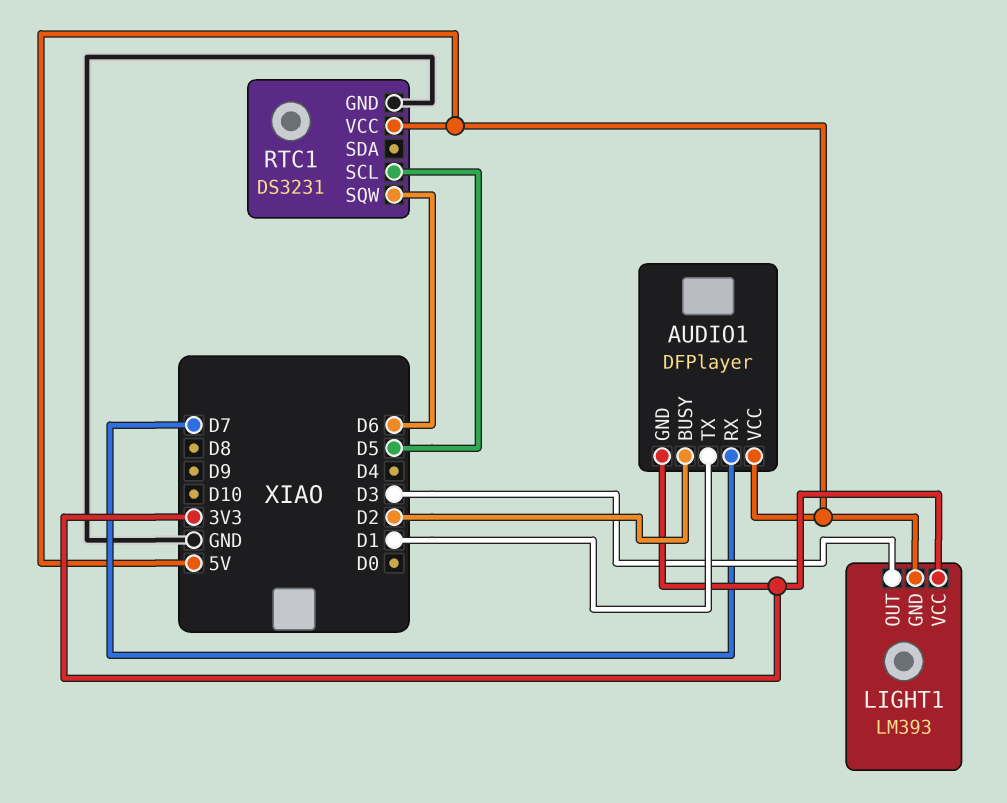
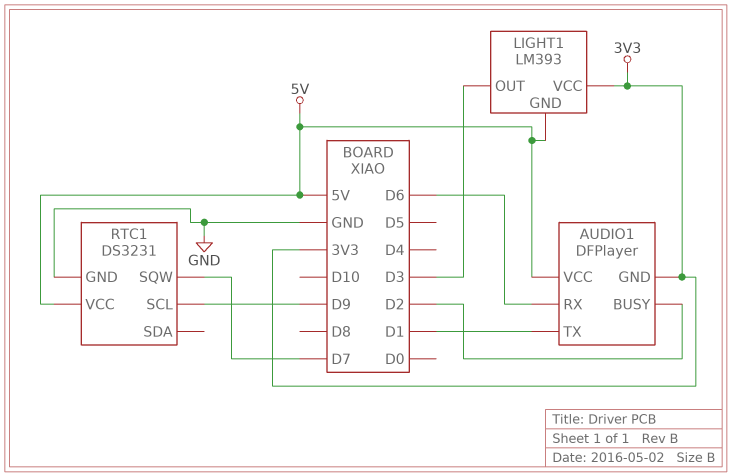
AUDIO1 pin RX: D7 -> D6
RTC1 pin SCL: D5 -> D9
RTC1 pin SQW: D6 -> D7

